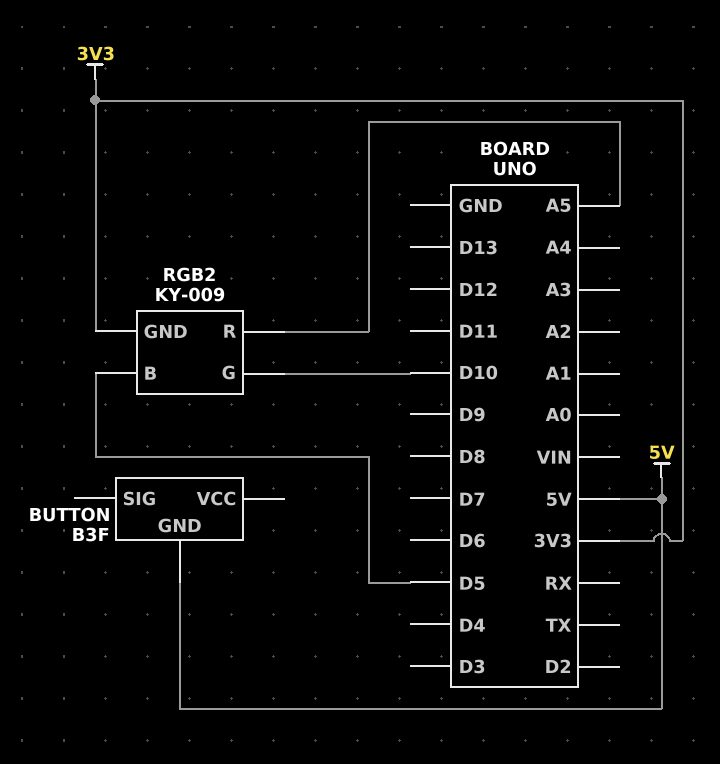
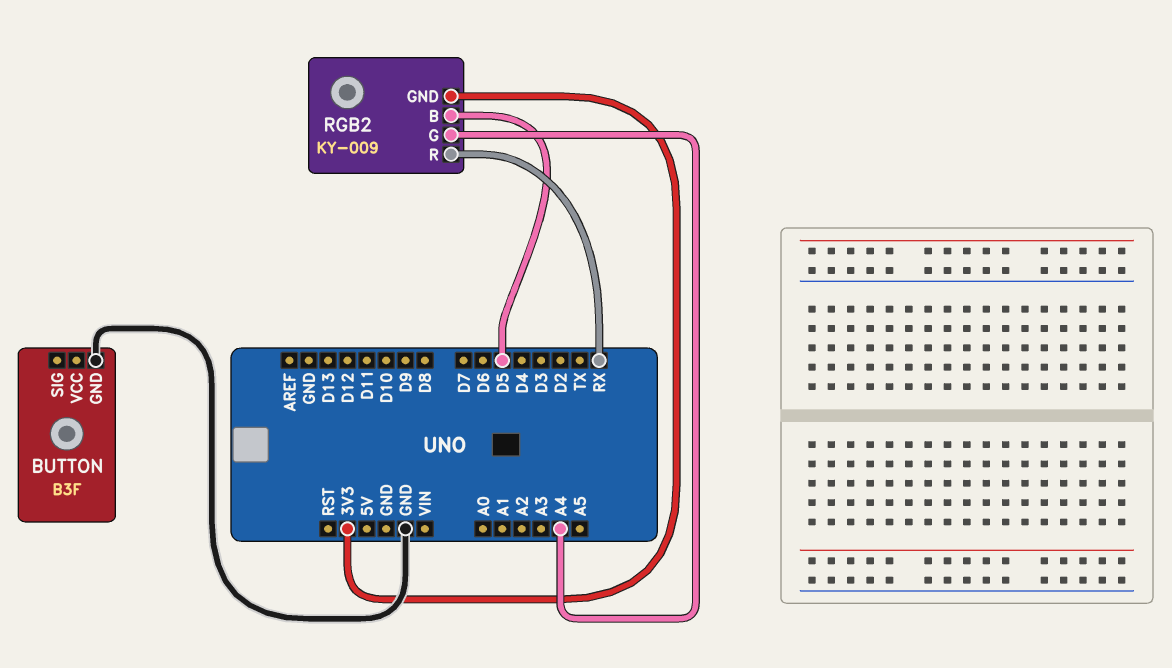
BUTTON pin GND: 5V -> GND
RGB2 pin G: D10 -> A4
RGB2 pin R: A5 -> RX

